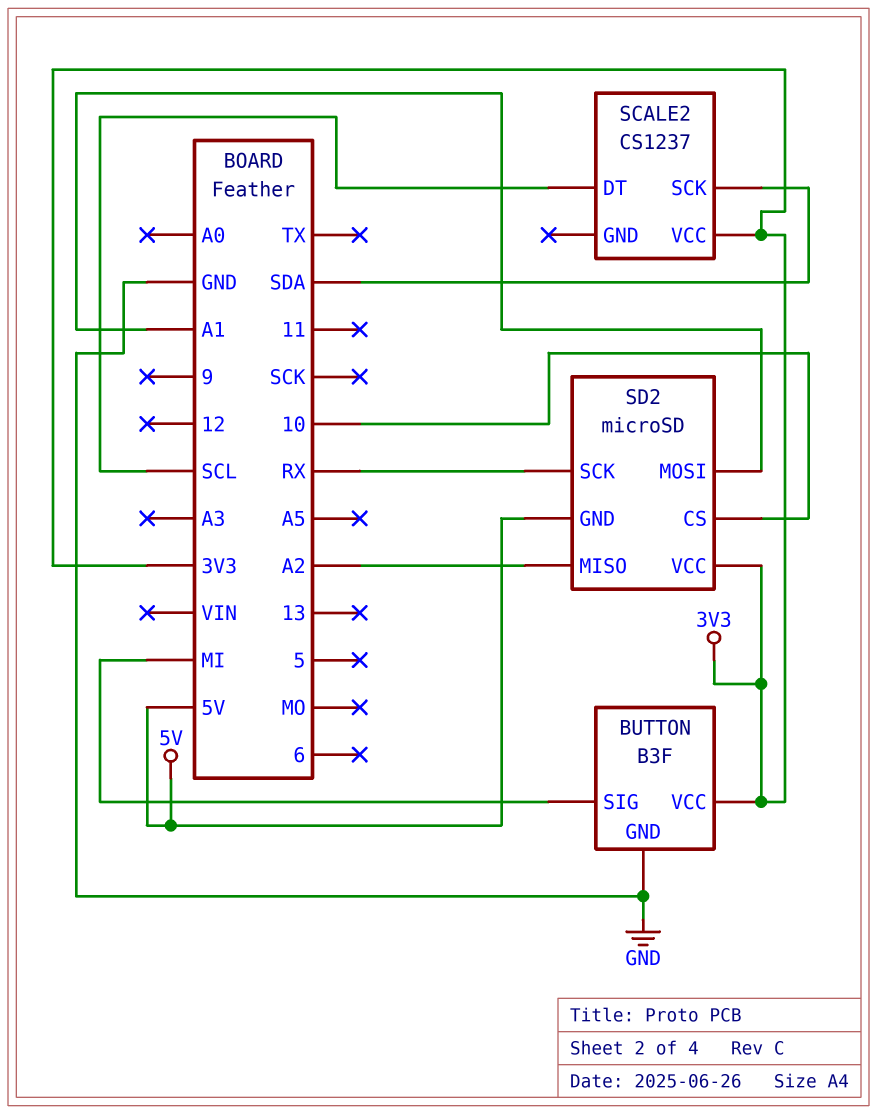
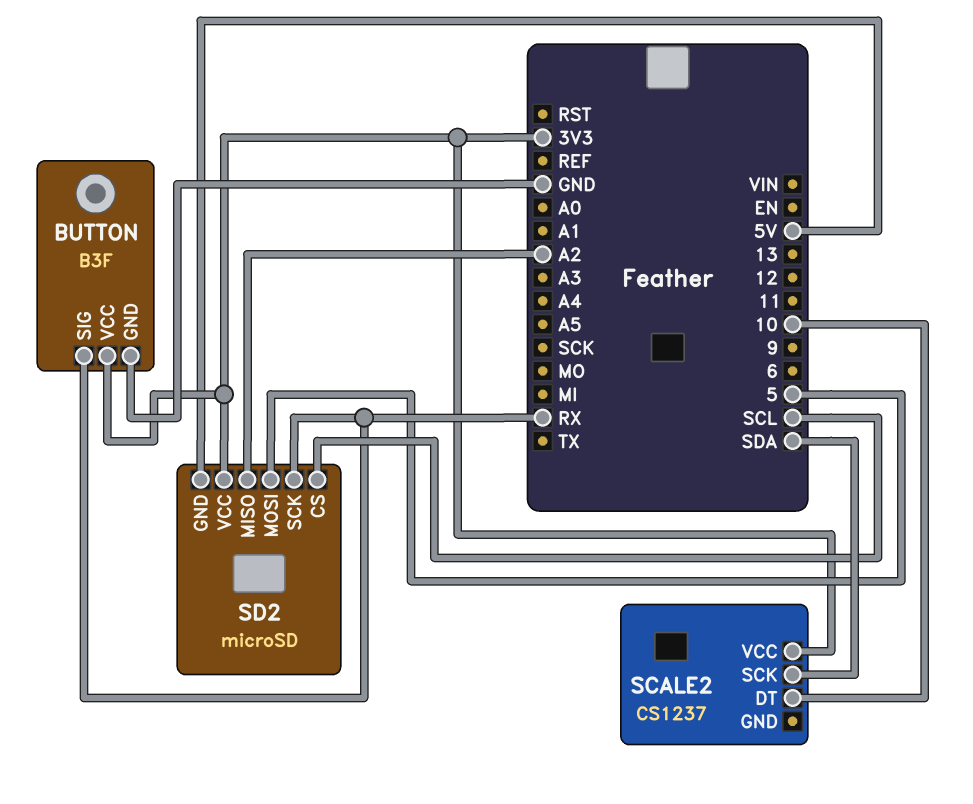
BUTTON pin SIG: MI -> RX
SCALE2 pin DT: SCL -> 10
SD2 pin CS: 10 -> SCL
SD2 pin MOSI: A1 -> 5

